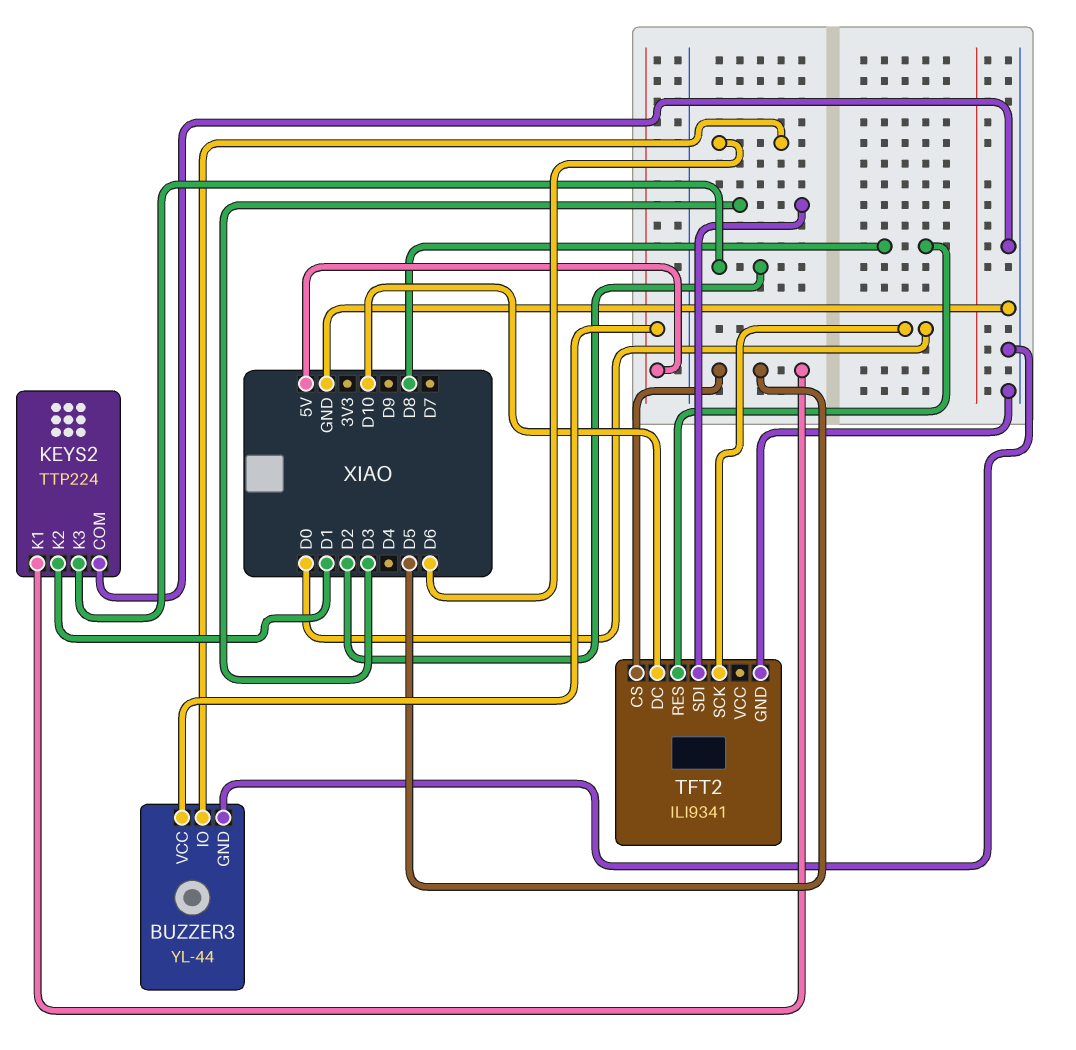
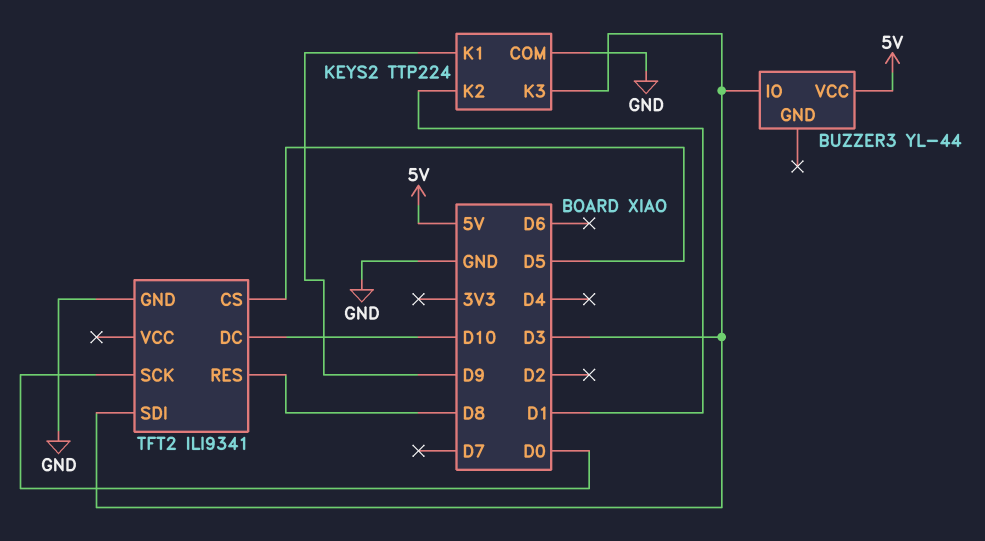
BUZZER3 pin GND: GND -> none
BUZZER3 pin IO: D6 -> D3
KEYS2 pin K1: D5 -> D9
KEYS2 pin K3: D2 -> D3

